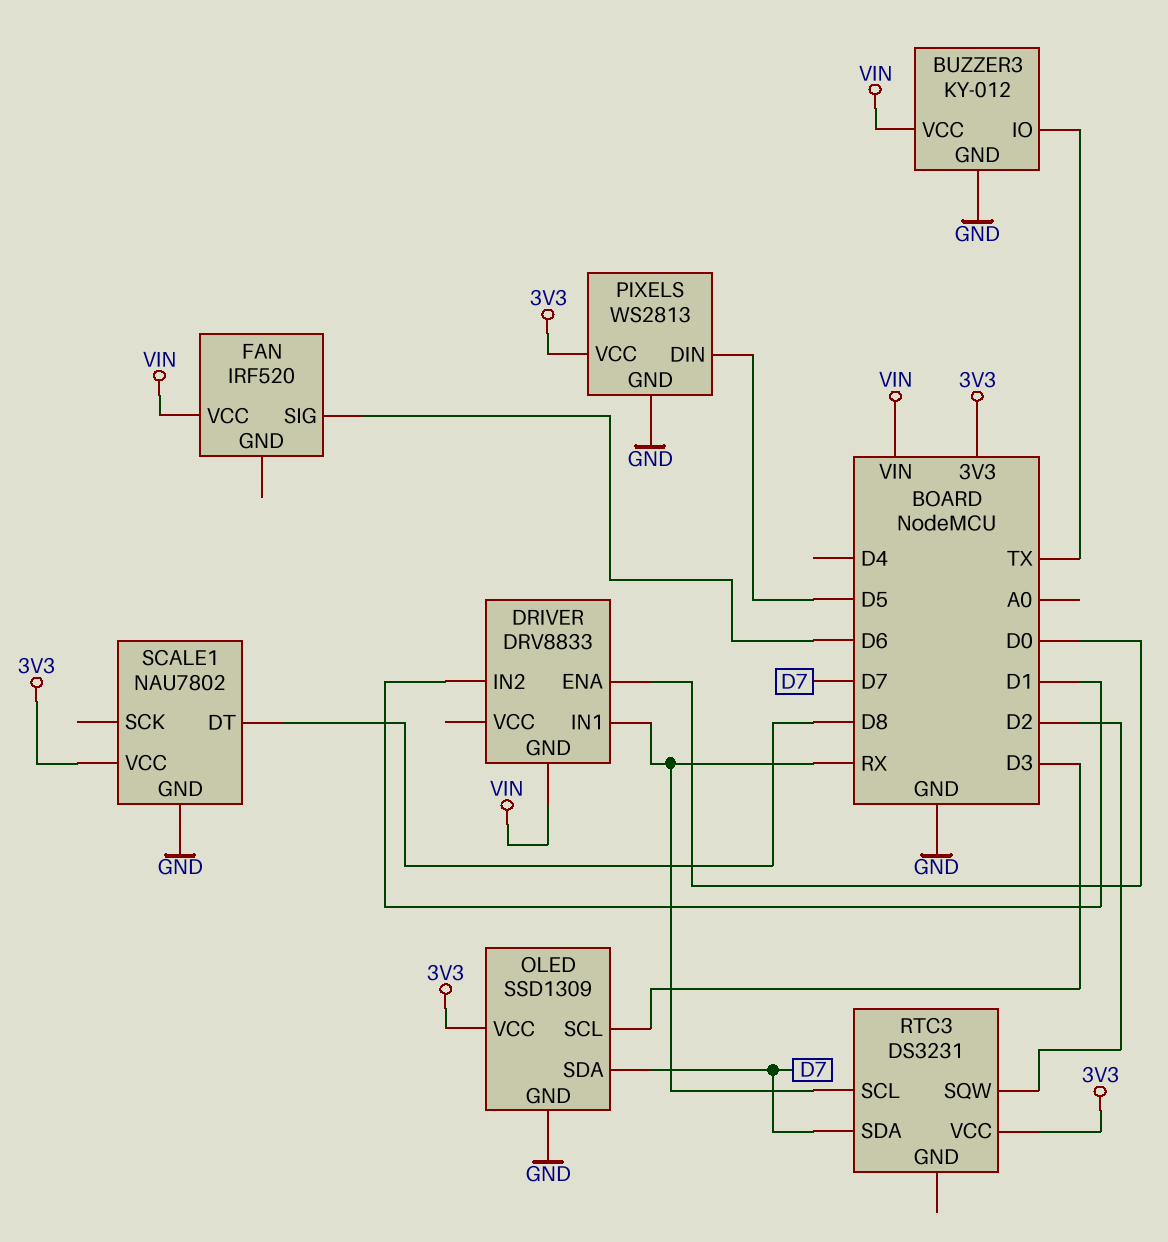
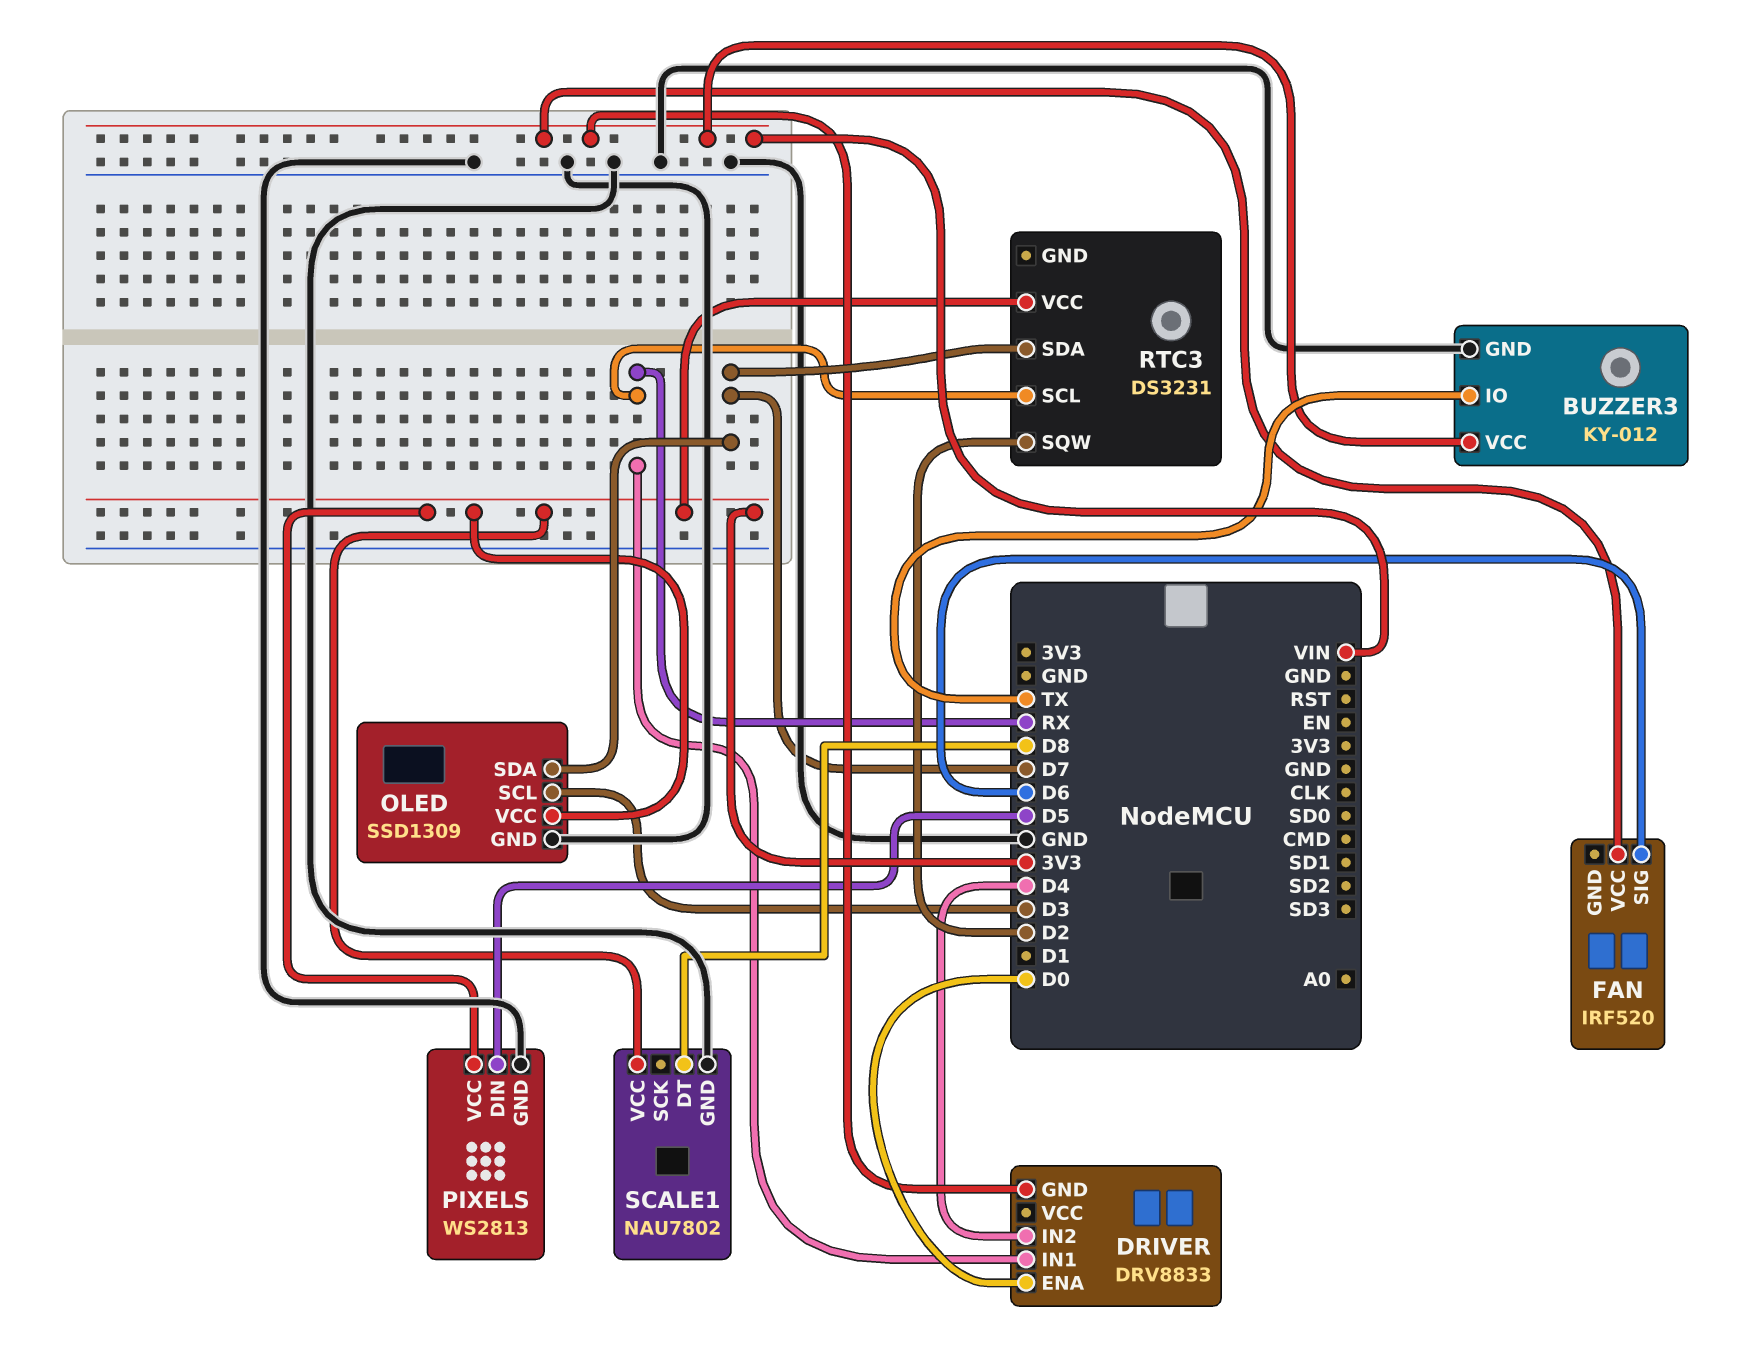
DRIVER pin IN2: D1 -> D4

